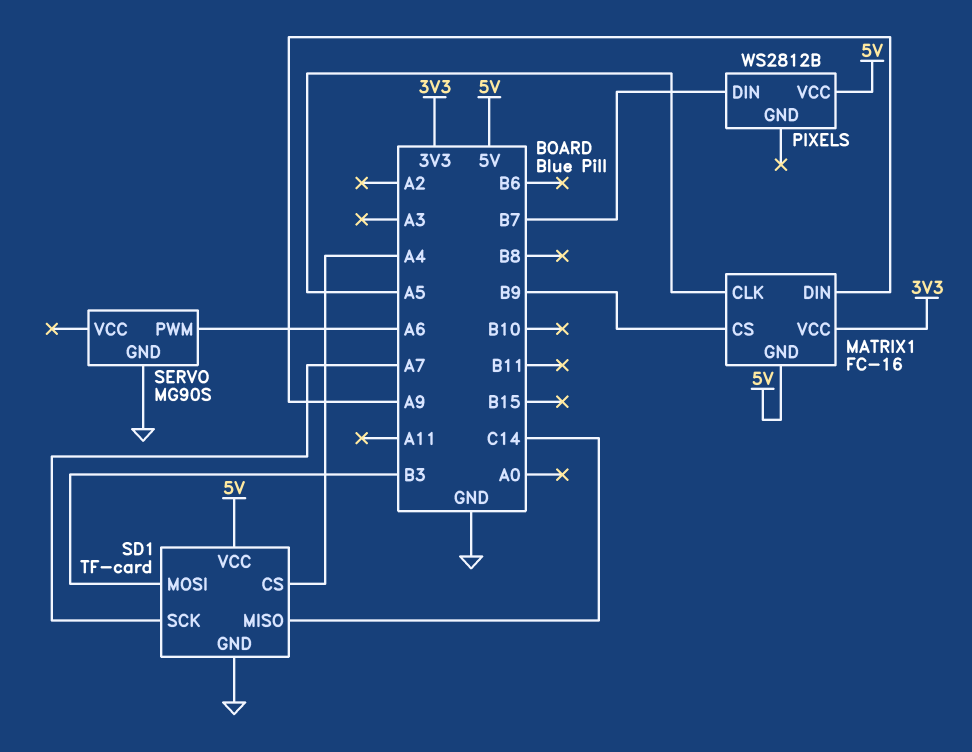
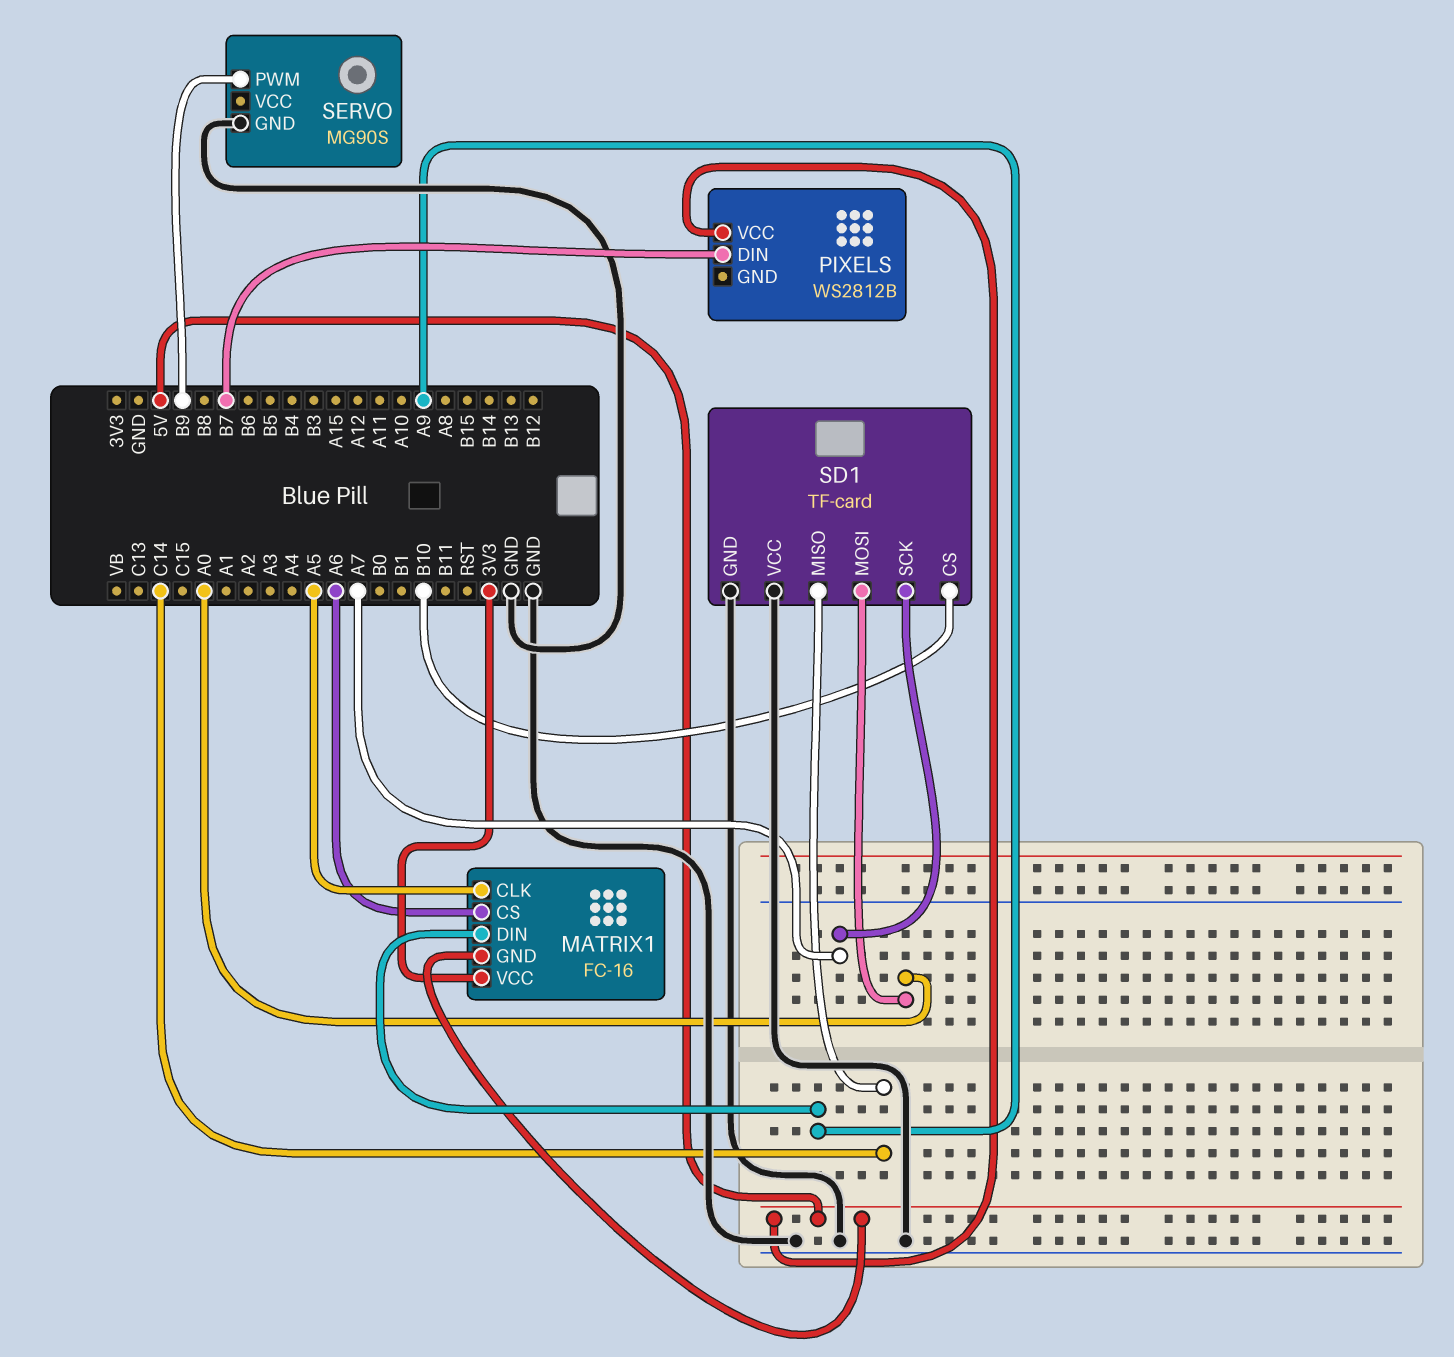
MATRIX1 pin CS: B9 -> A6
SD1 pin CS: A4 -> B10
SD1 pin MOSI: B3 -> A0
SD1 pin VCC: 5V -> GND
SERVO pin PWM: A6 -> B9

